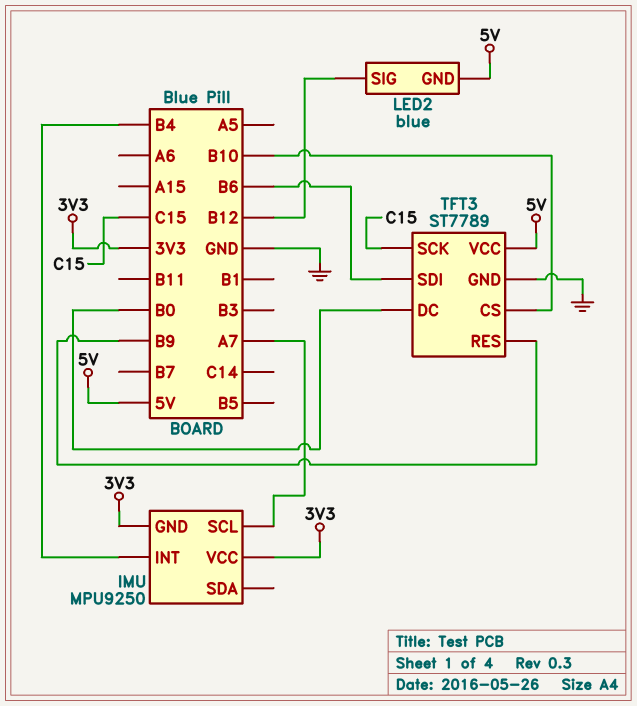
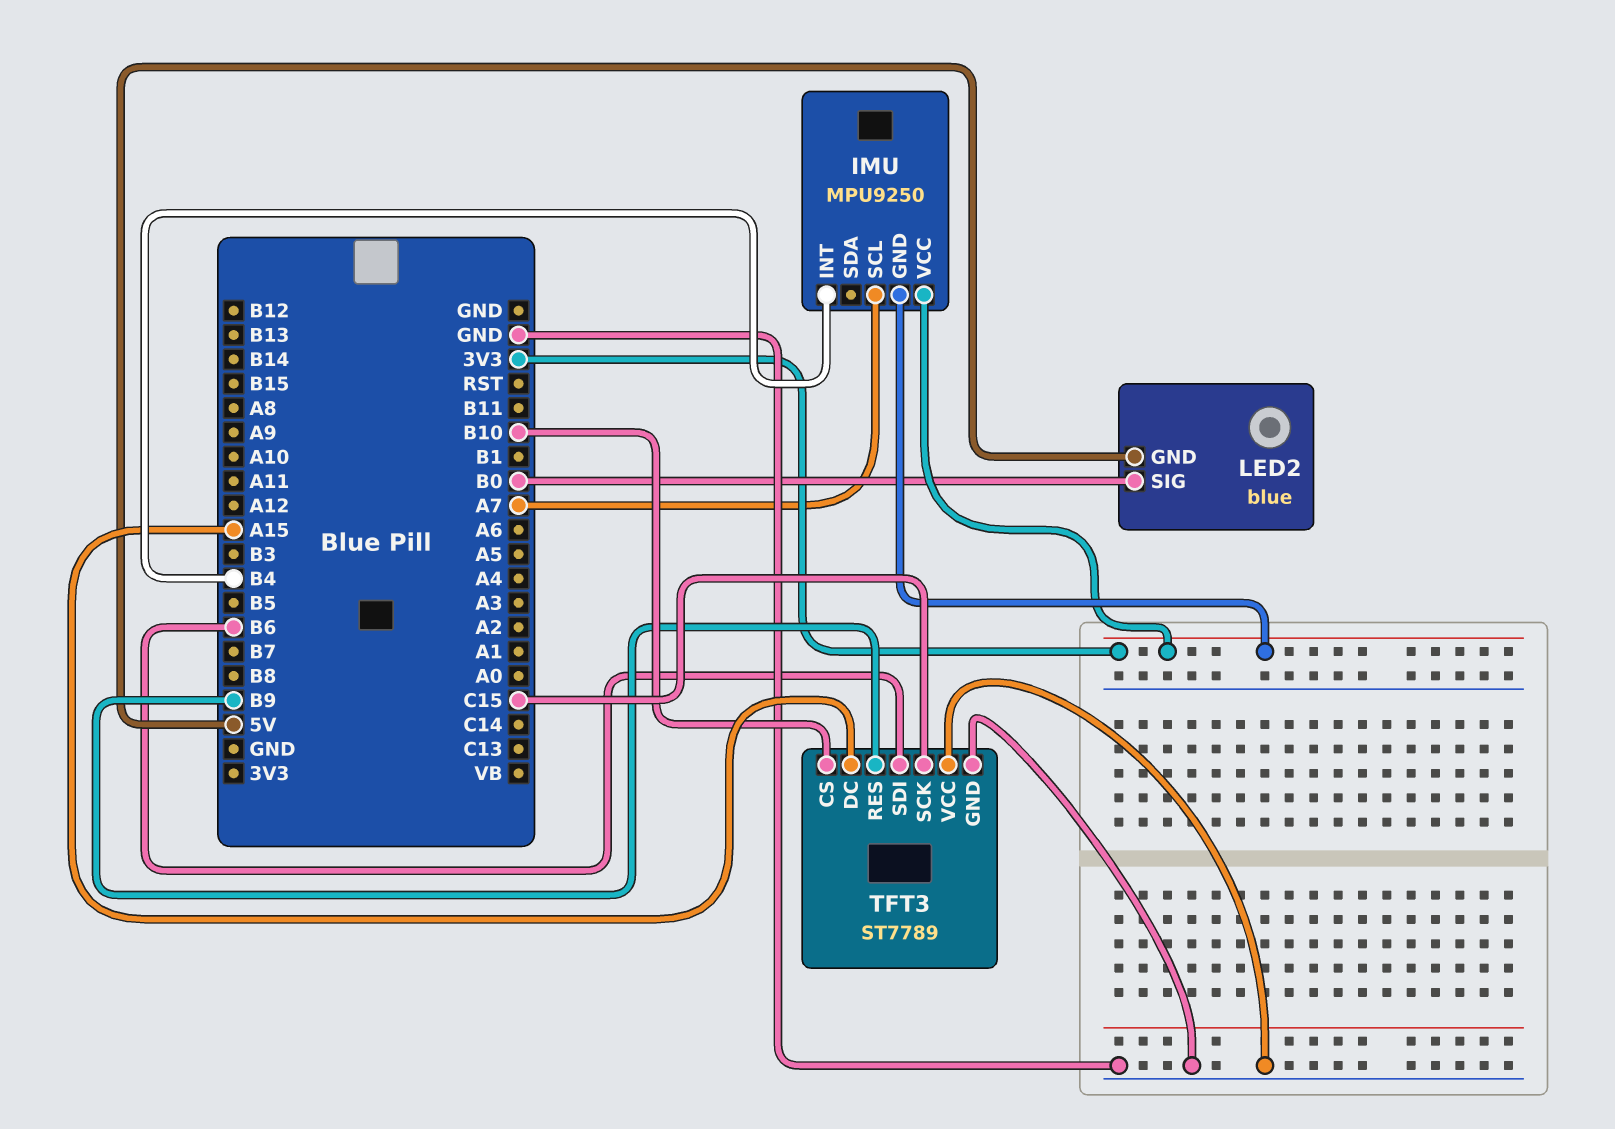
LED2 pin SIG: B12 -> B0
TFT3 pin DC: B0 -> A15
TFT3 pin VCC: 5V -> GND

